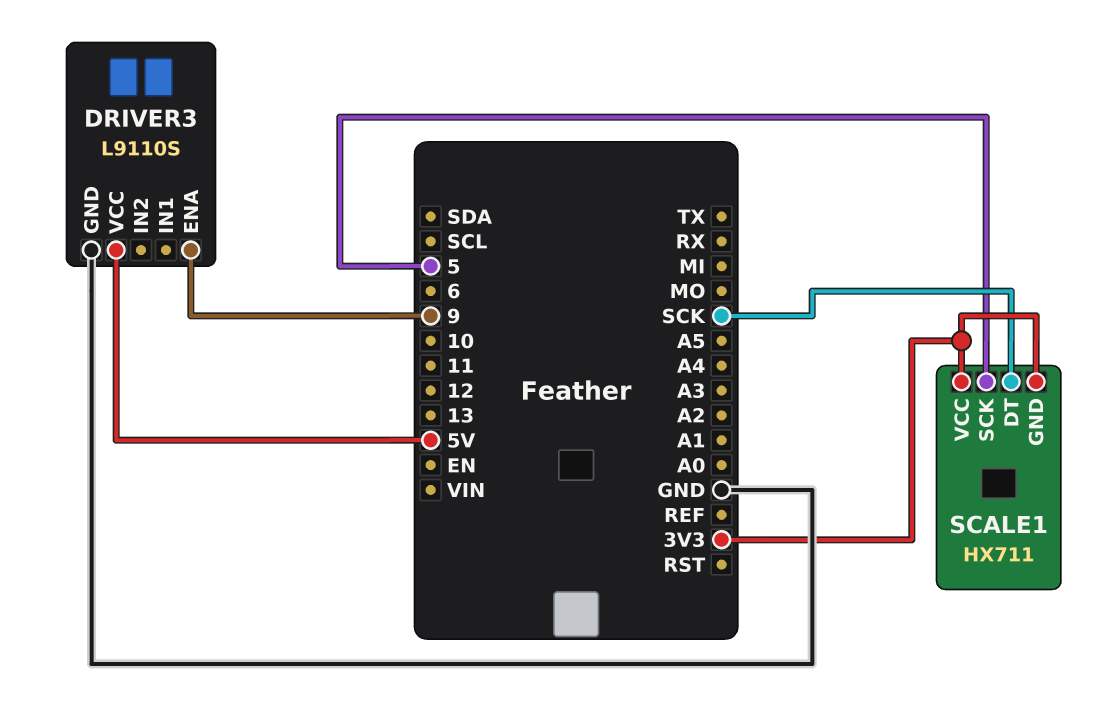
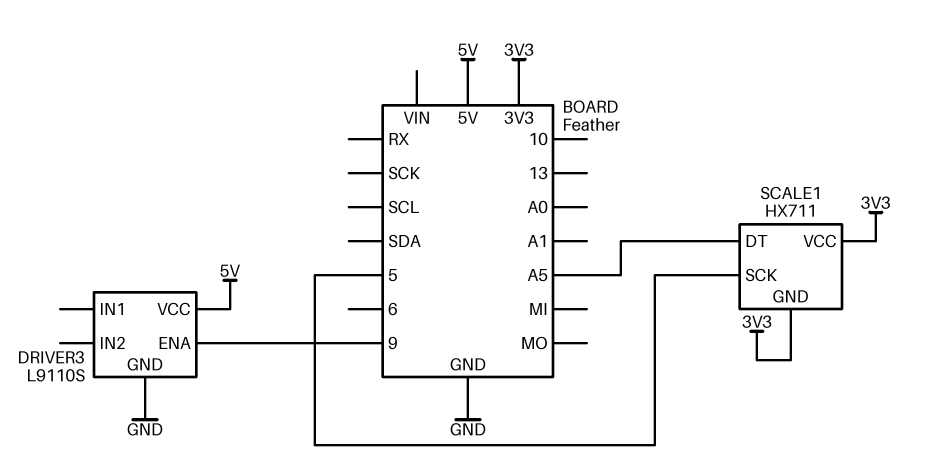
SCALE1 pin DT: SCK -> A5

